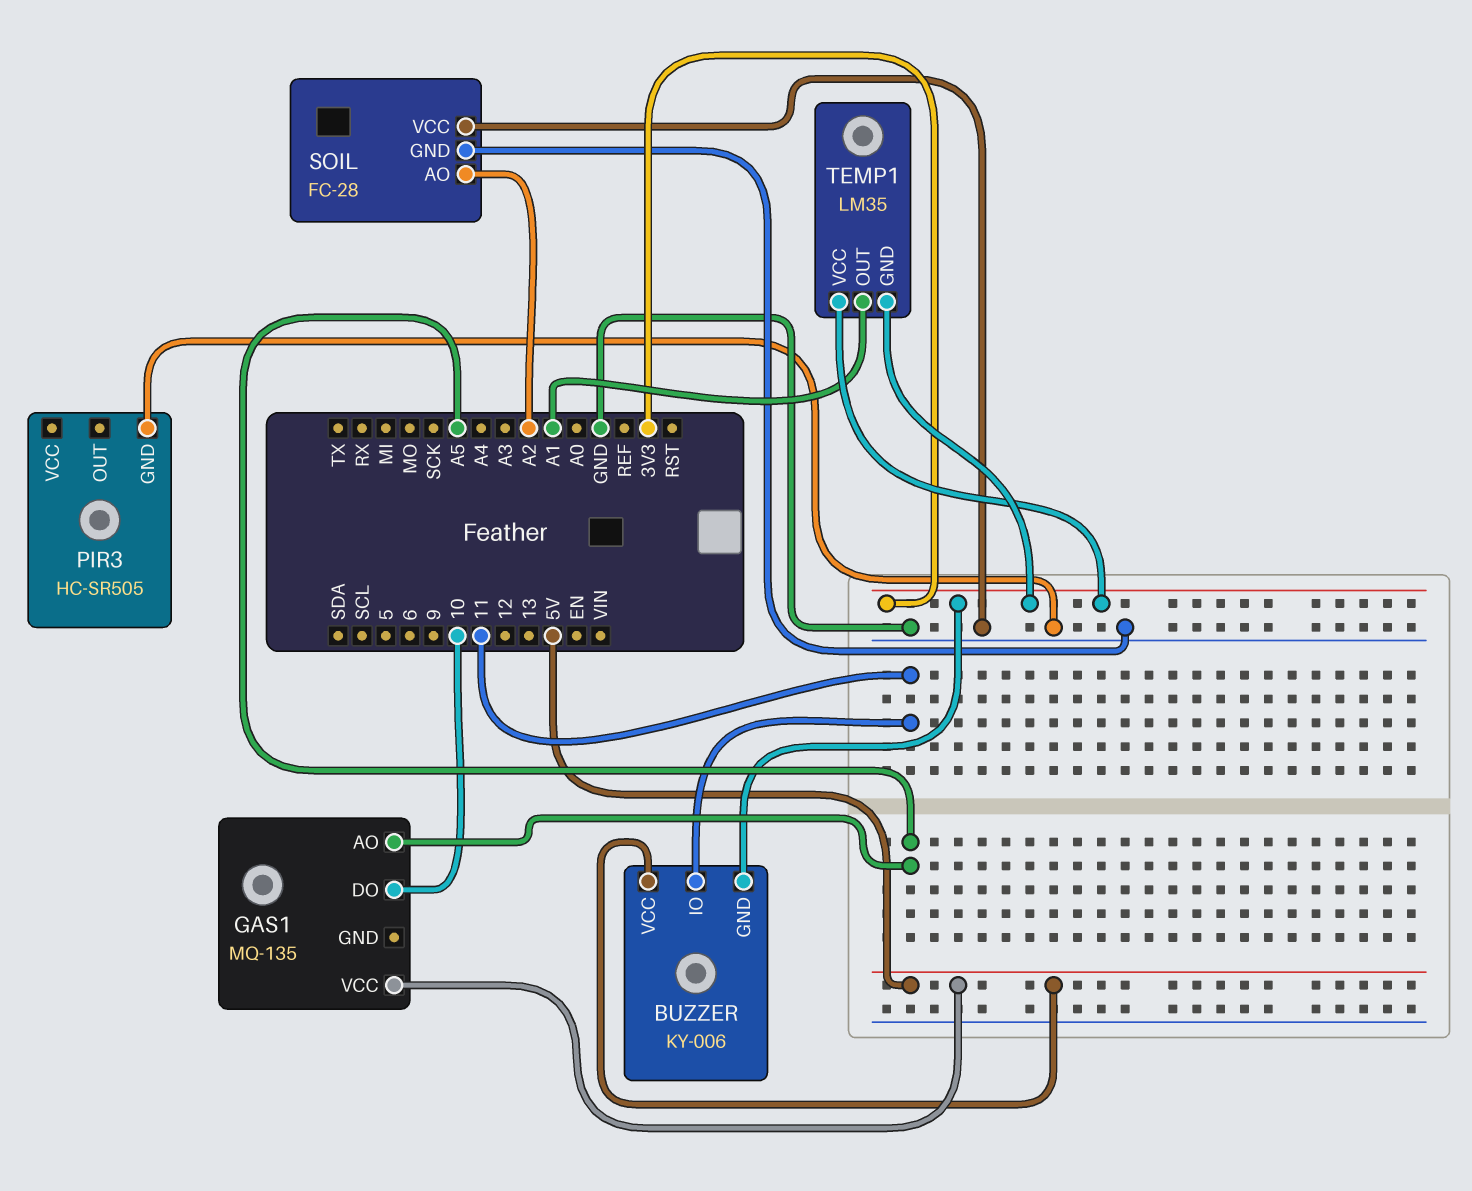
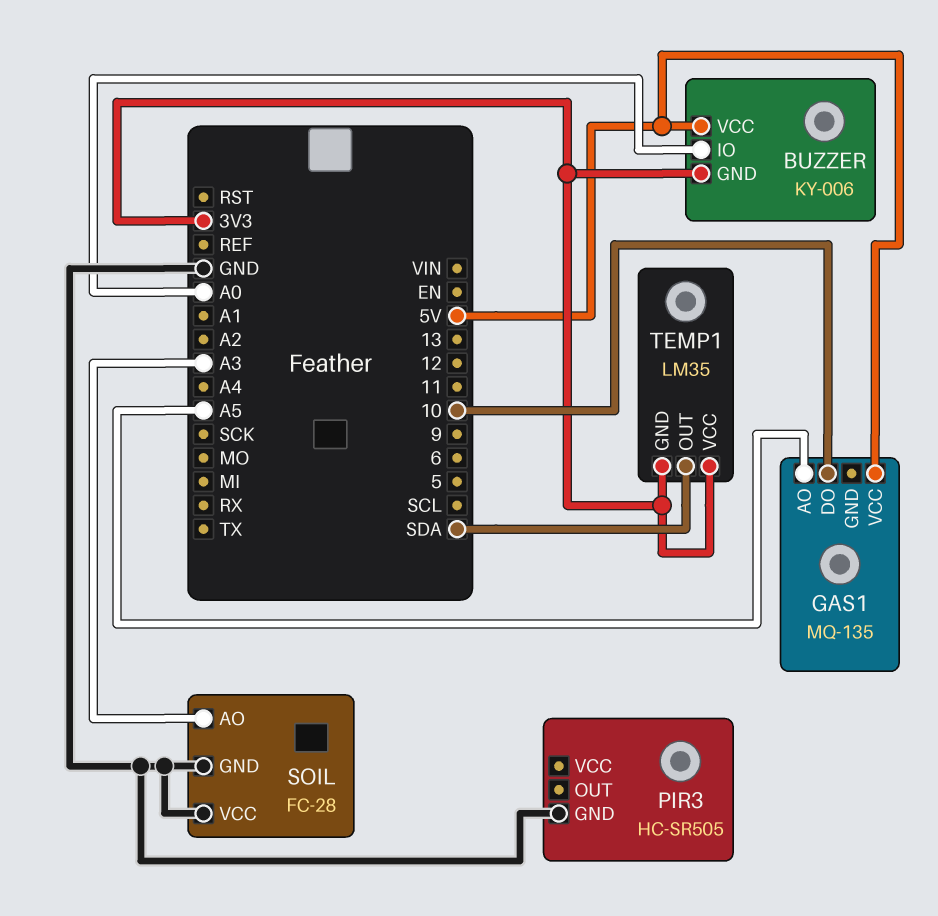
BUZZER pin IO: 11 -> A0
SOIL pin AO: A2 -> A3
TEMP1 pin OUT: A1 -> SDA

